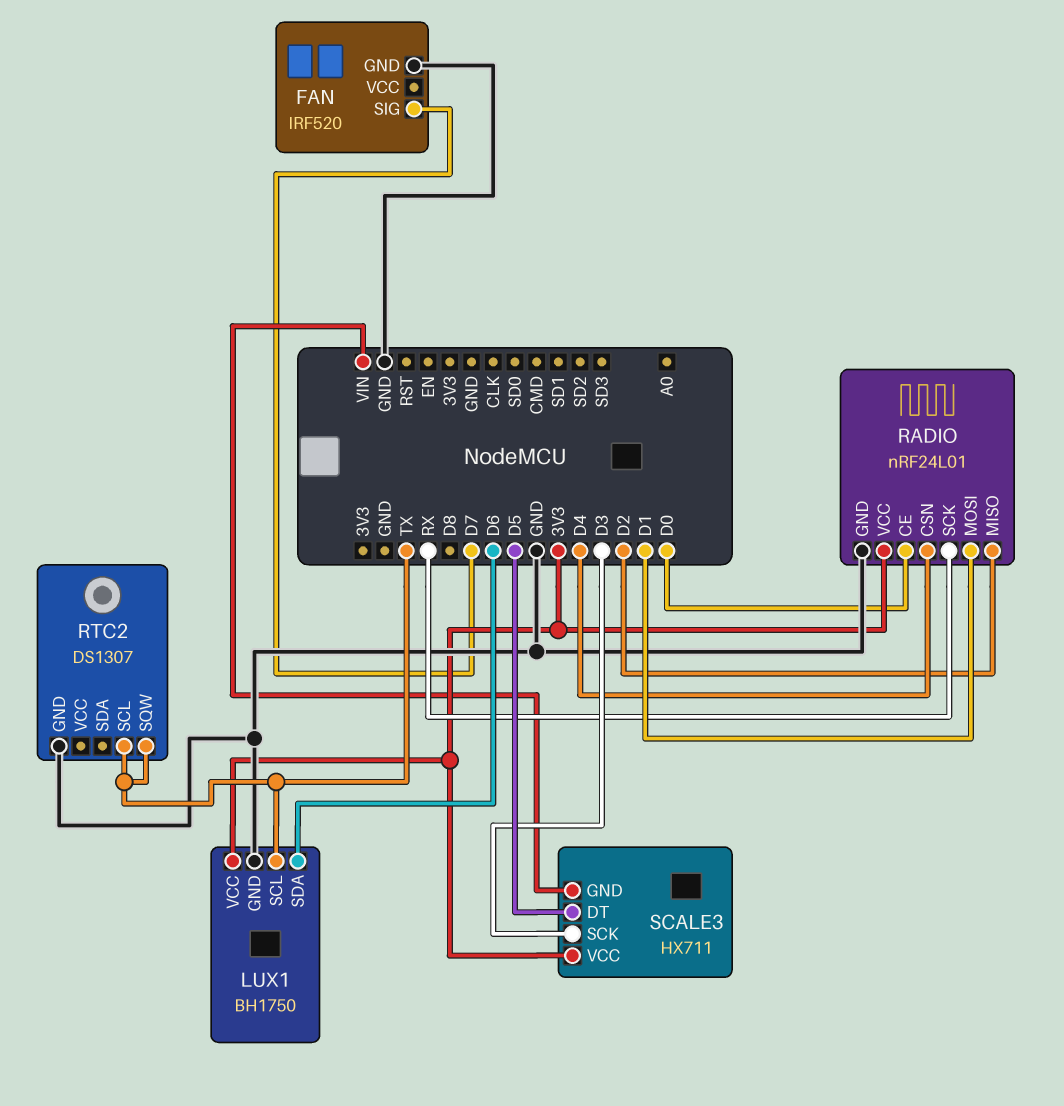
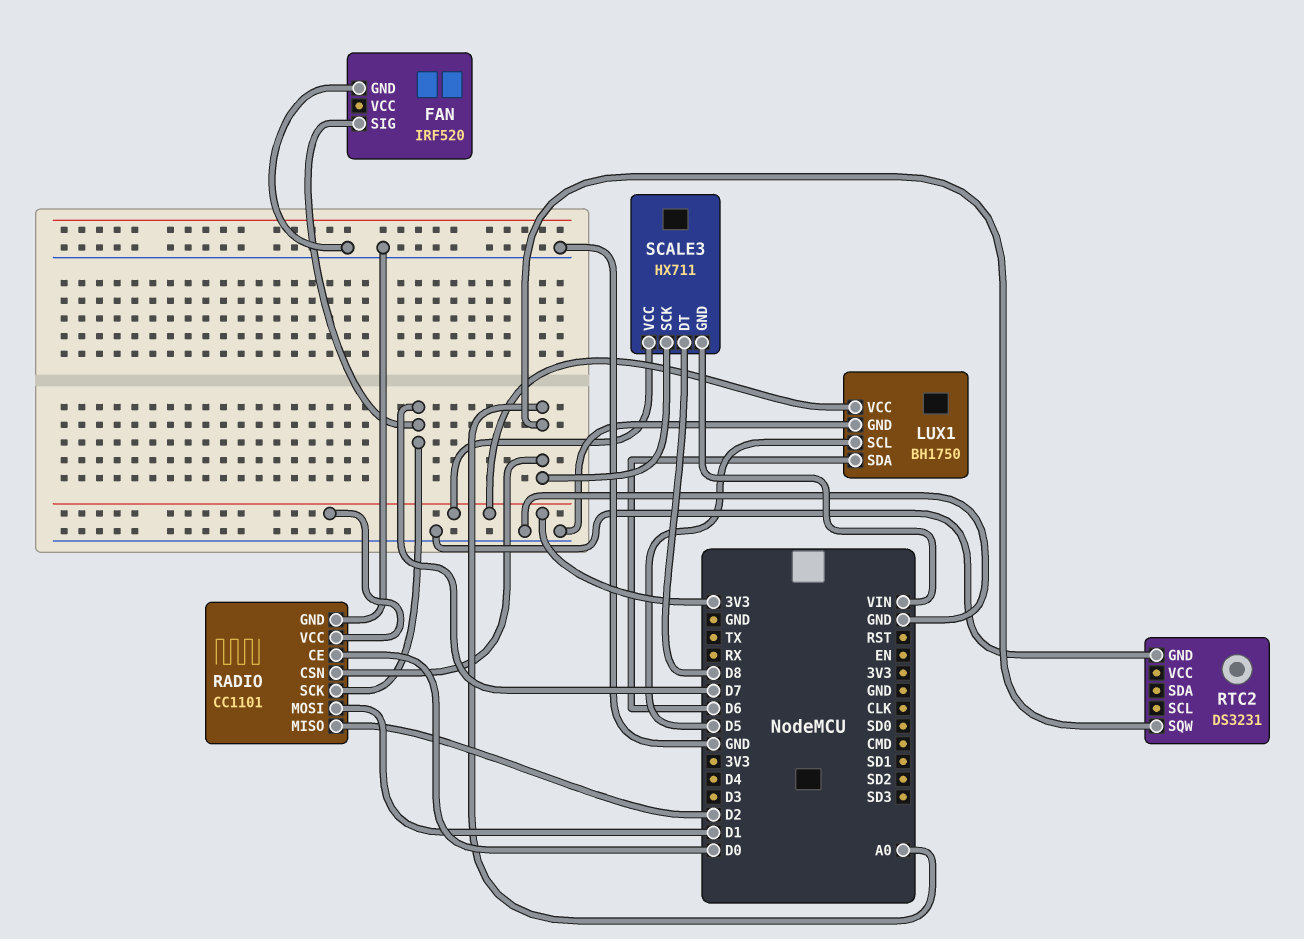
LUX1 pin SCL: TX -> D5
RADIO: nRF24L01 -> CC1101
RADIO pin CSN: D4 -> A0
RADIO pin SCK: RX -> D7
RTC2: DS1307 -> DS3231
RTC2 pin SCL: TX -> none
RTC2 pin SQW: TX -> A0
SCALE3 pin DT: D5 -> D8
SCALE3 pin SCK: D3 -> A0

